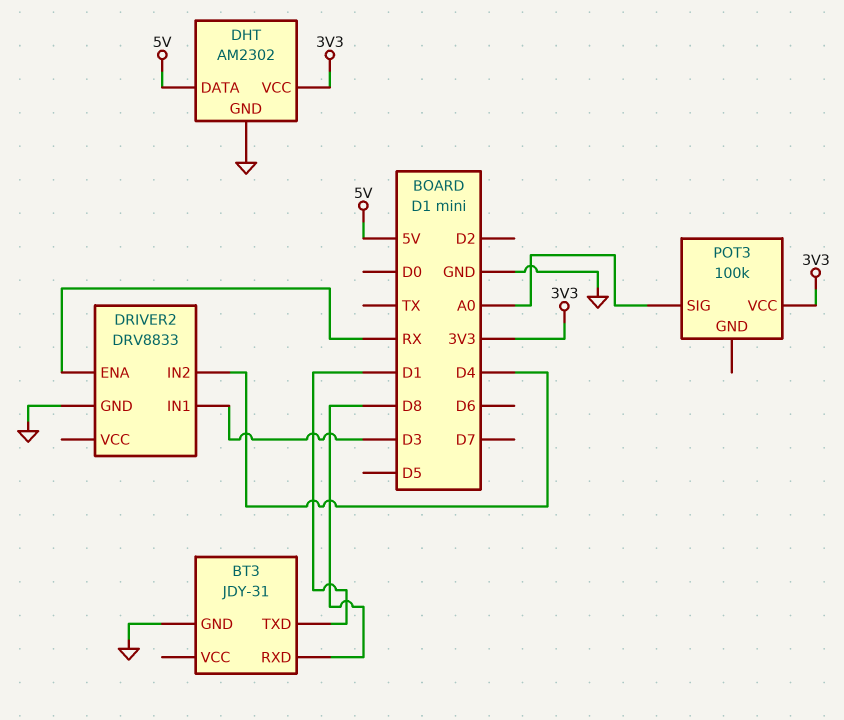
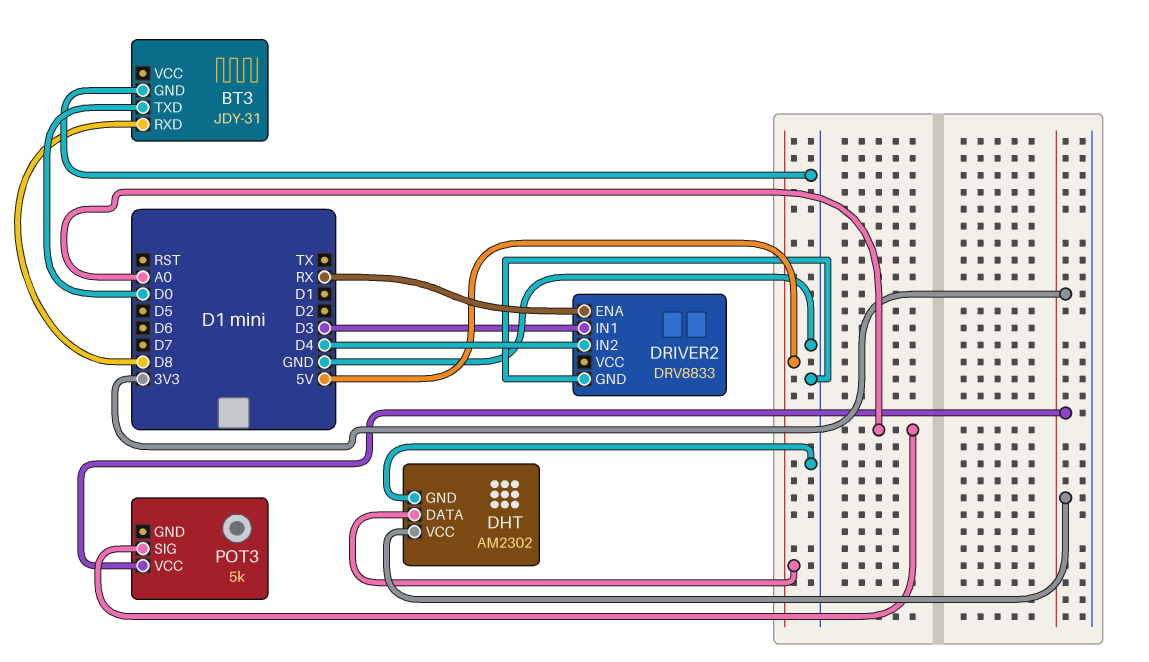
BT3 pin TXD: D1 -> D0
POT3: 100k -> 5k

